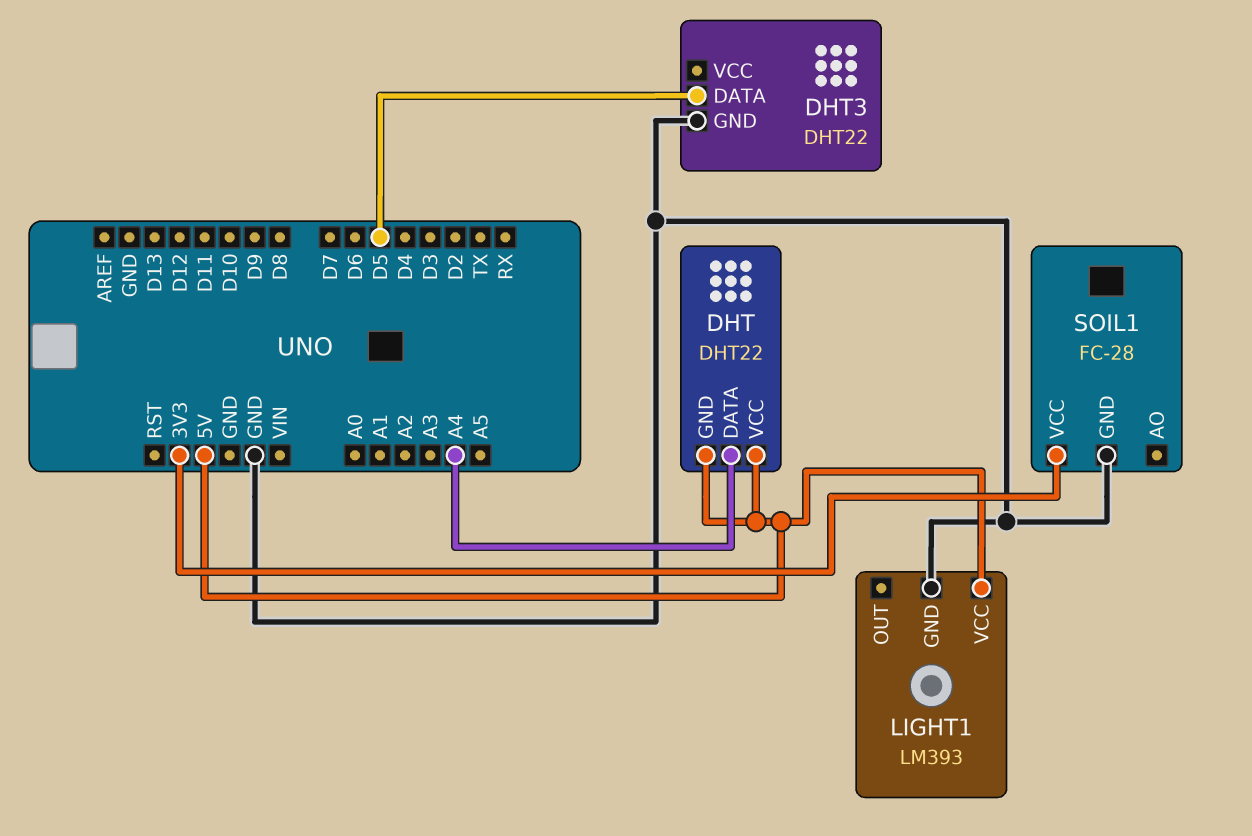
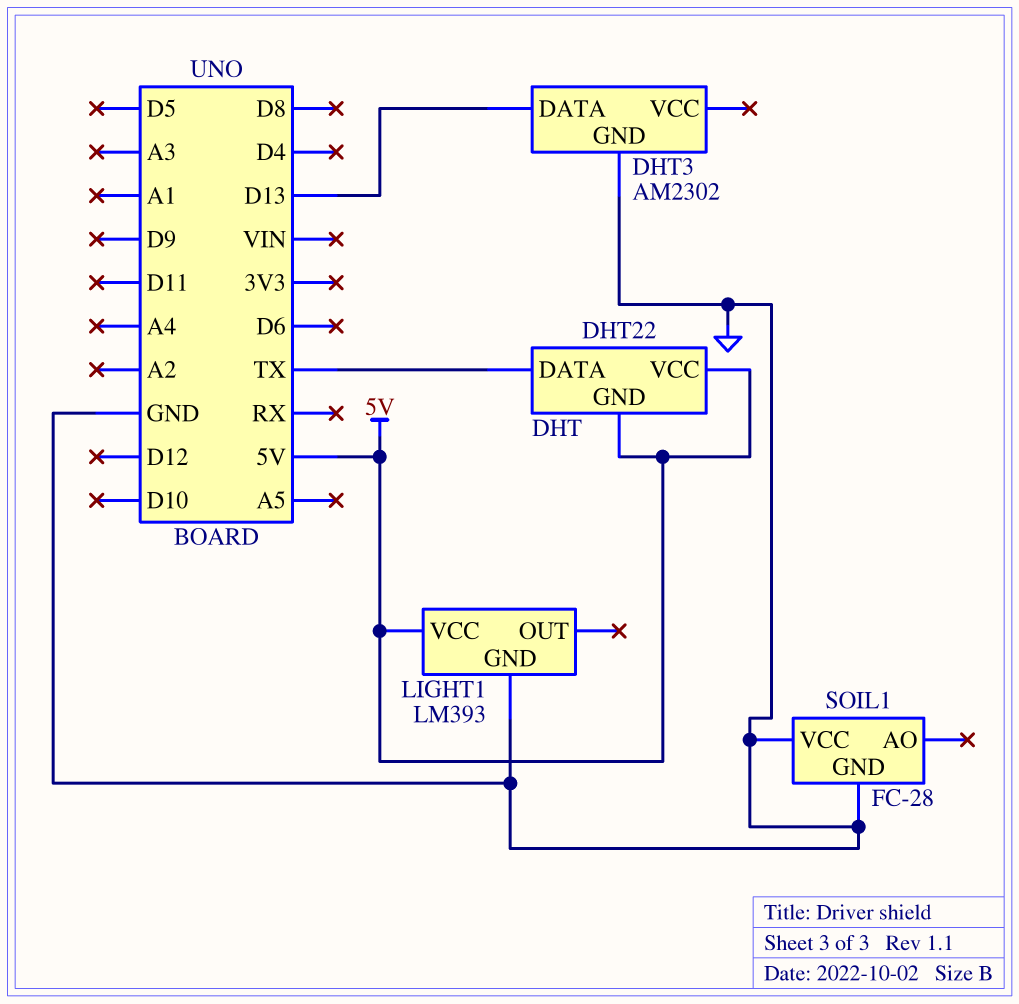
DHT pin DATA: A4 -> TX
DHT3: DHT22 -> AM2302
DHT3 pin DATA: D5 -> D13
SOIL1 pin VCC: 3V3 -> GND

